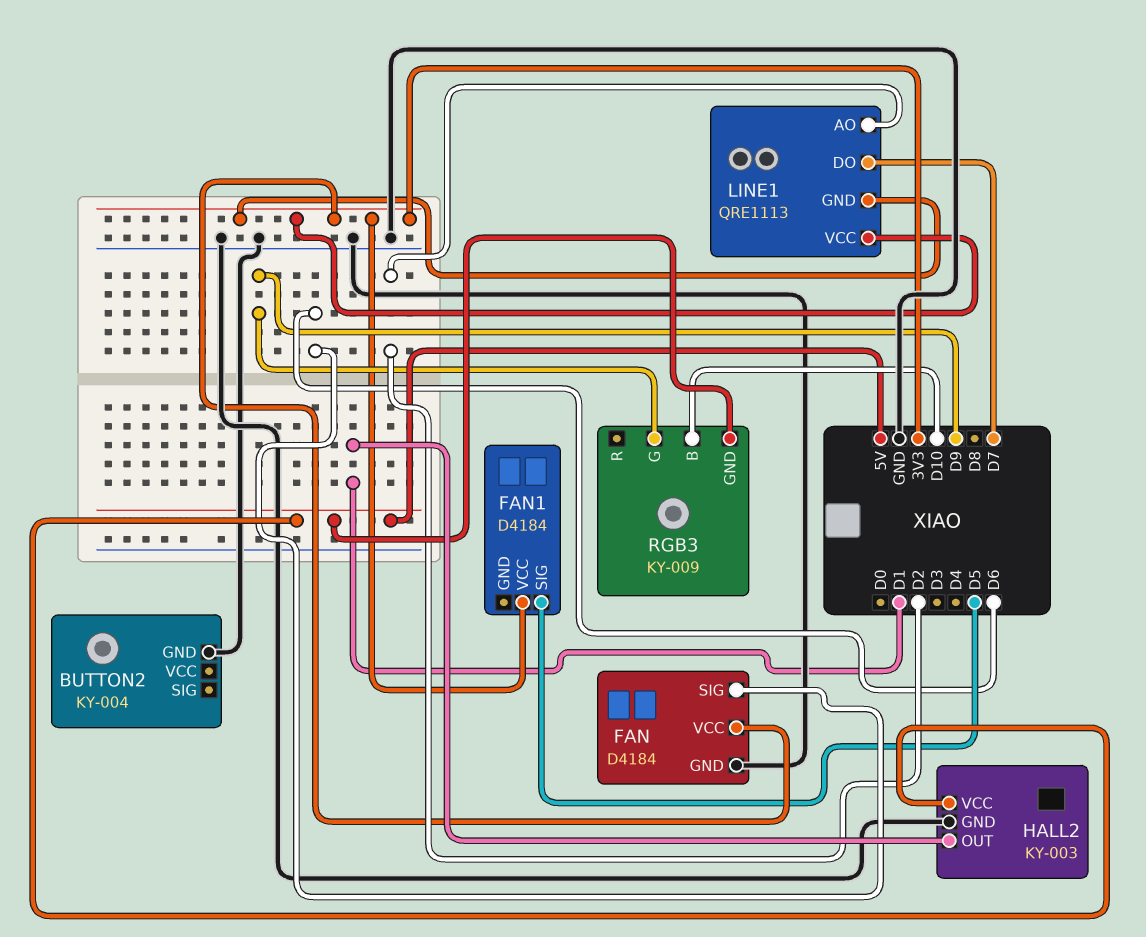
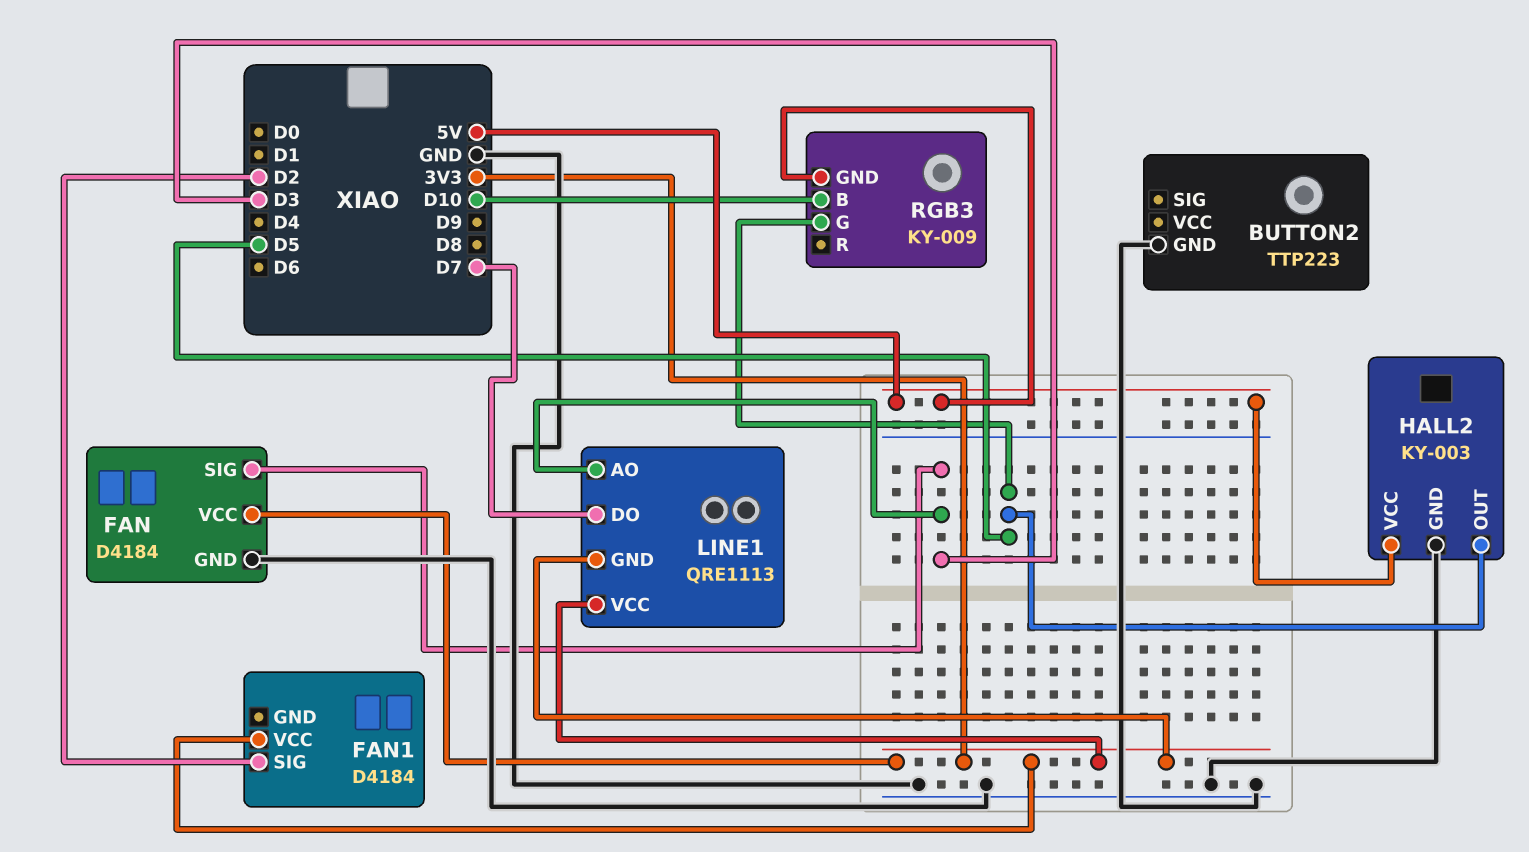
BUTTON2: KY-004 -> TTP223
FAN pin SIG: D6 -> D3
FAN1 pin SIG: D5 -> D2
HALL2 pin OUT: D1 -> D5
LINE1 pin AO: D2 -> D3
RGB3 pin G: D9 -> D5

